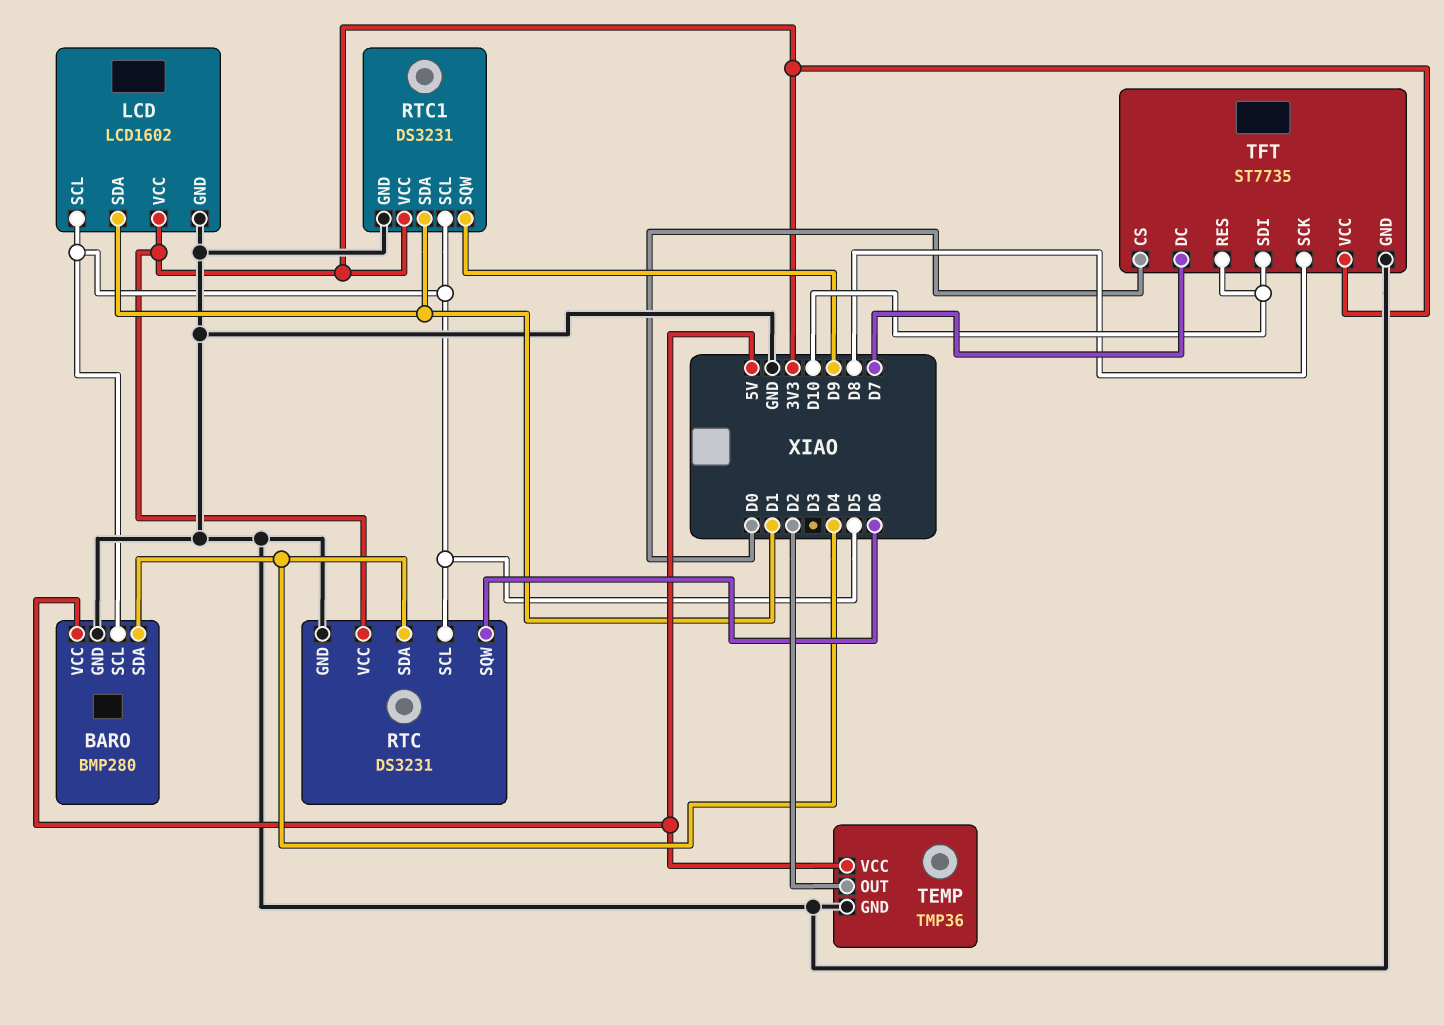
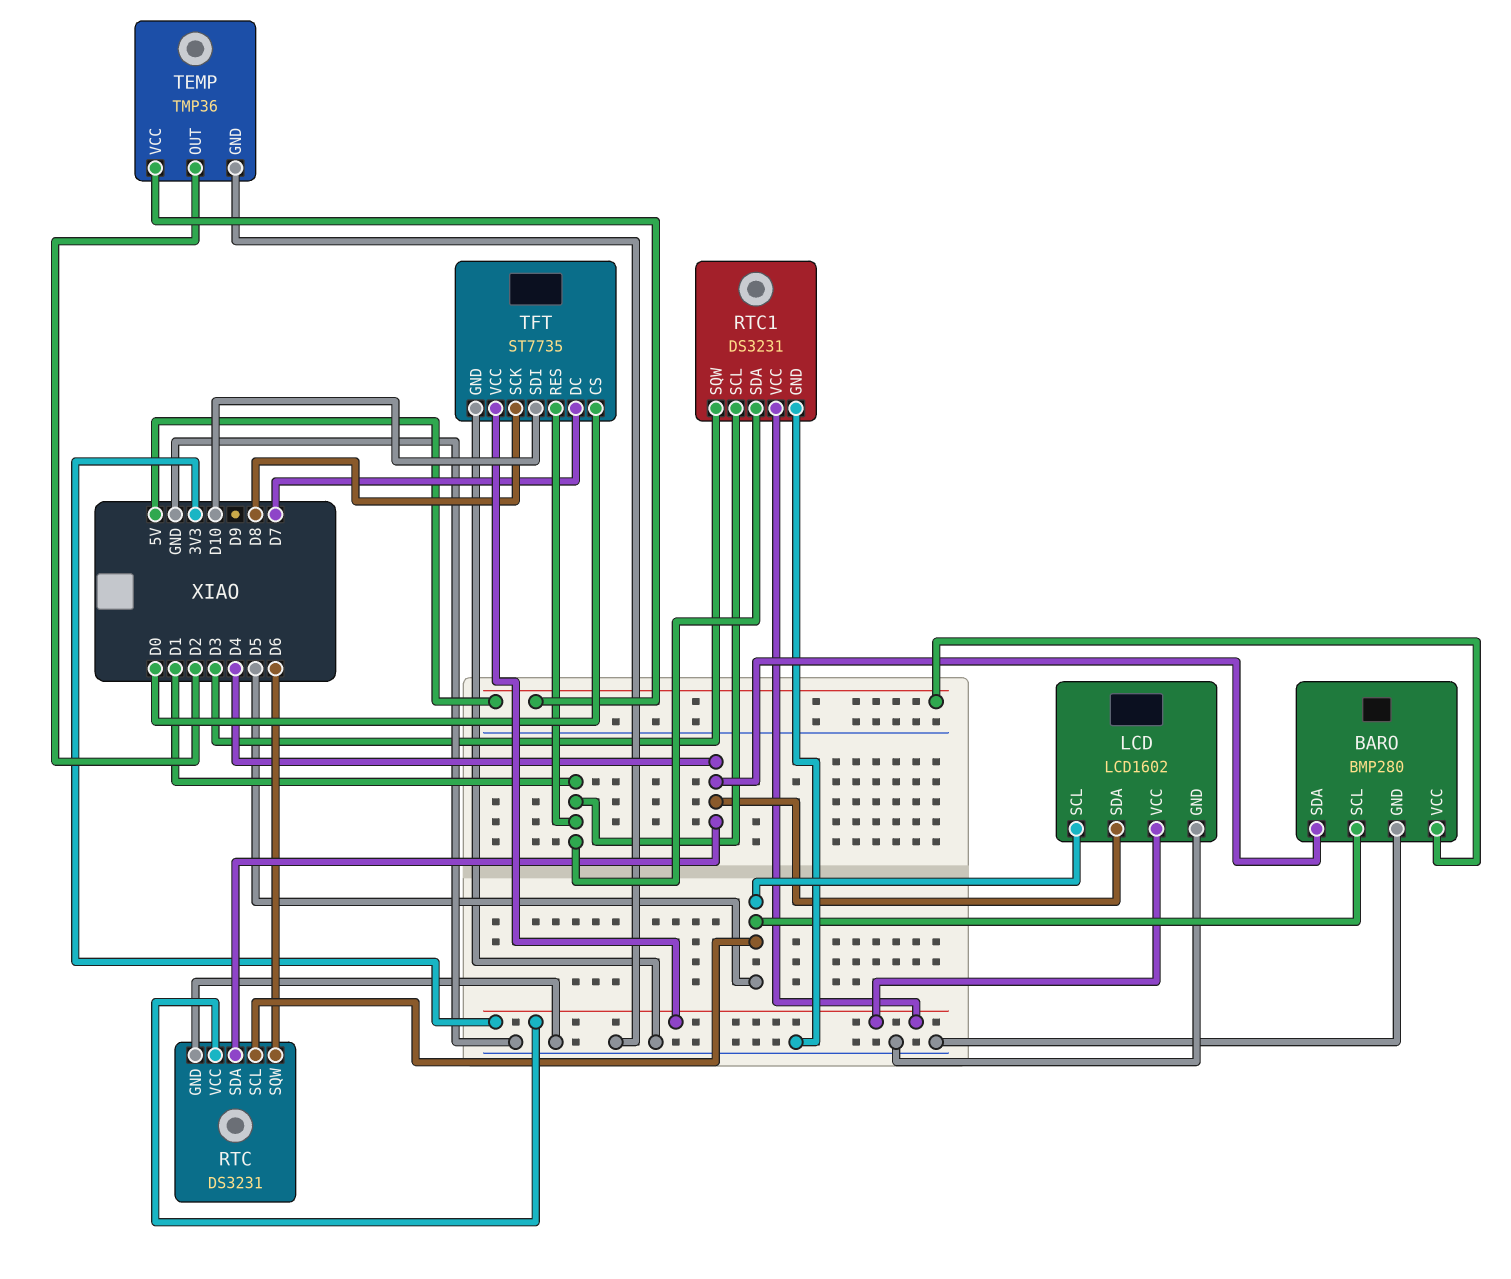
LCD pin SDA: D1 -> D4
RTC1 pin SCL: D5 -> D1
RTC1 pin SQW: D9 -> D3
TFT pin RES: D10 -> D1

